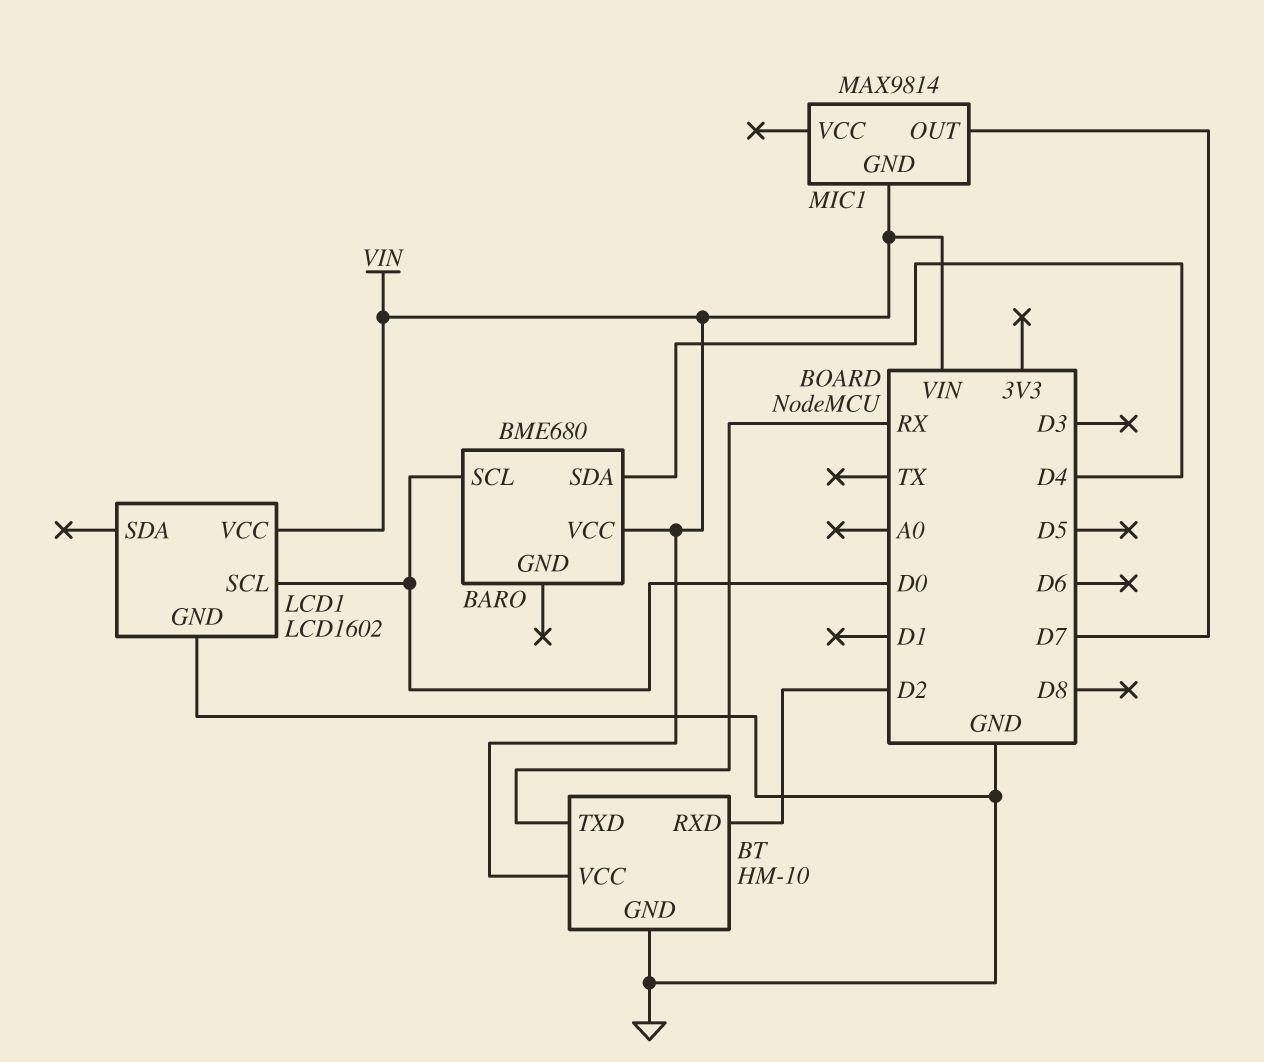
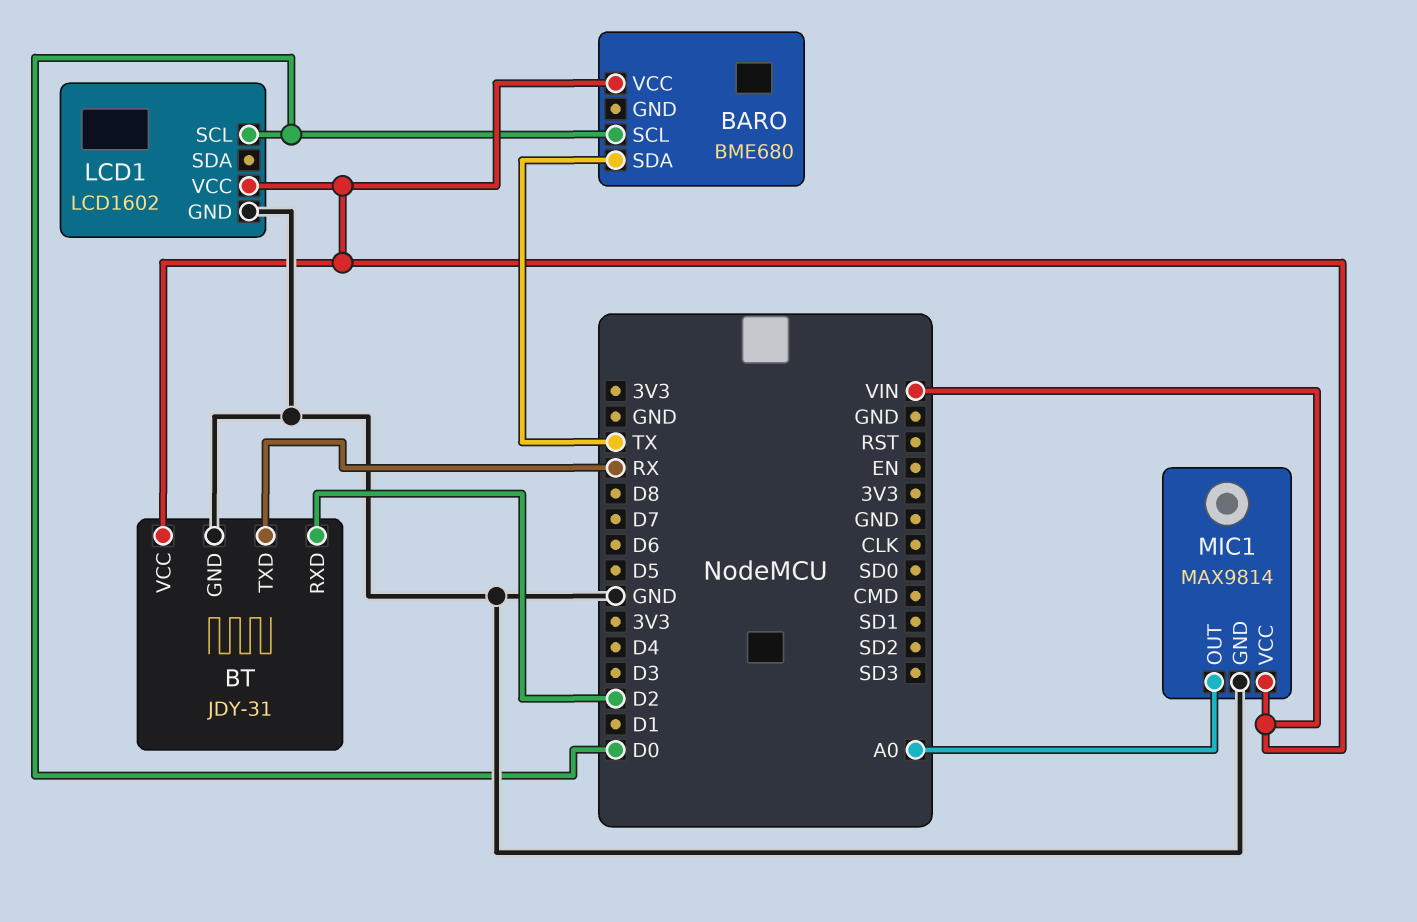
BARO pin SDA: D4 -> TX
BT: HM-10 -> JDY-31
MIC1 pin GND: VIN -> GND
MIC1 pin OUT: D7 -> A0
MIC1 pin VCC: none -> VIN

